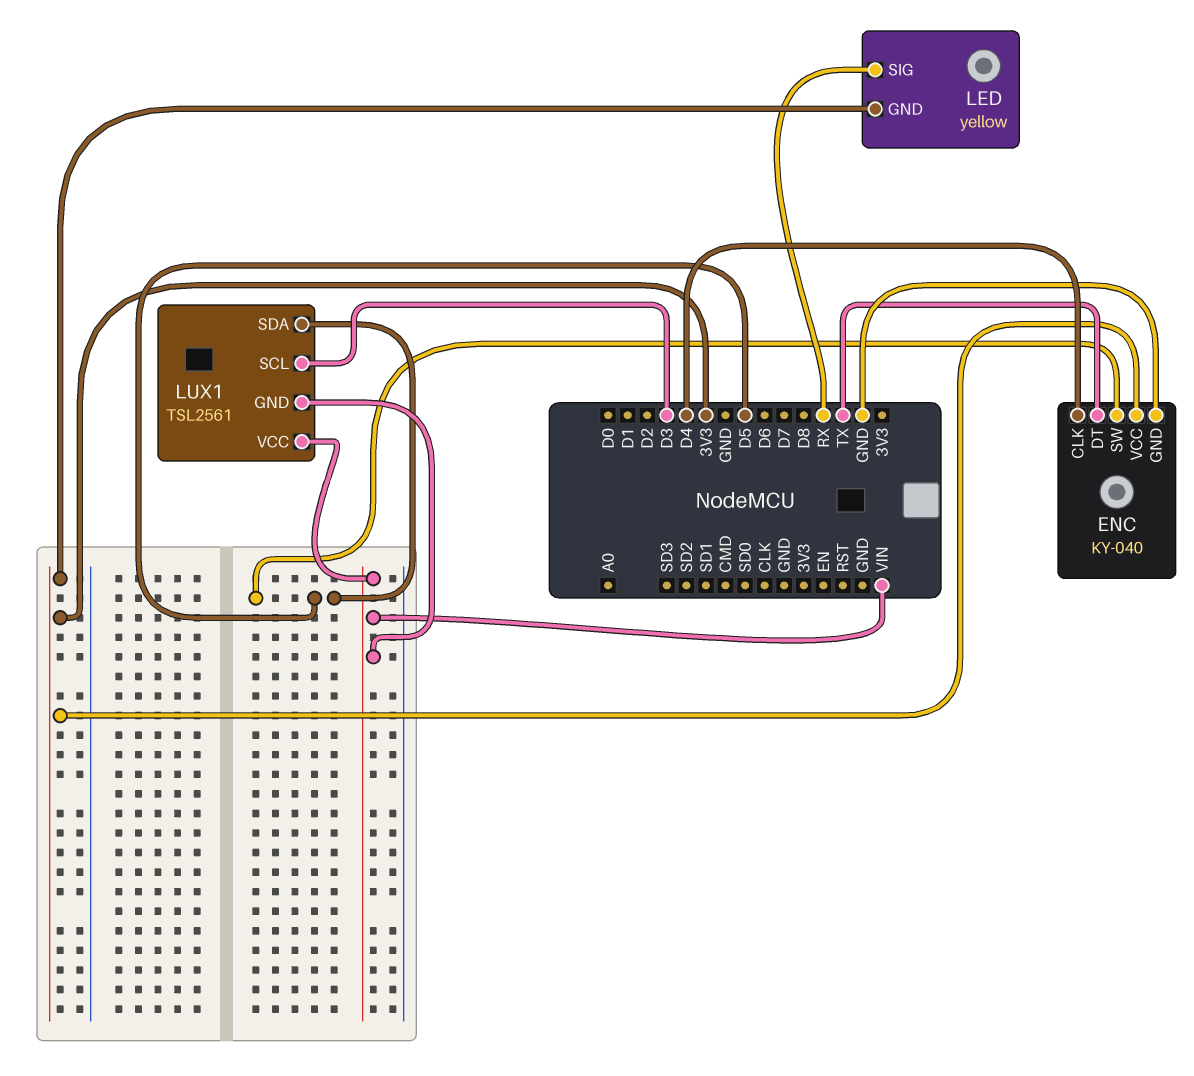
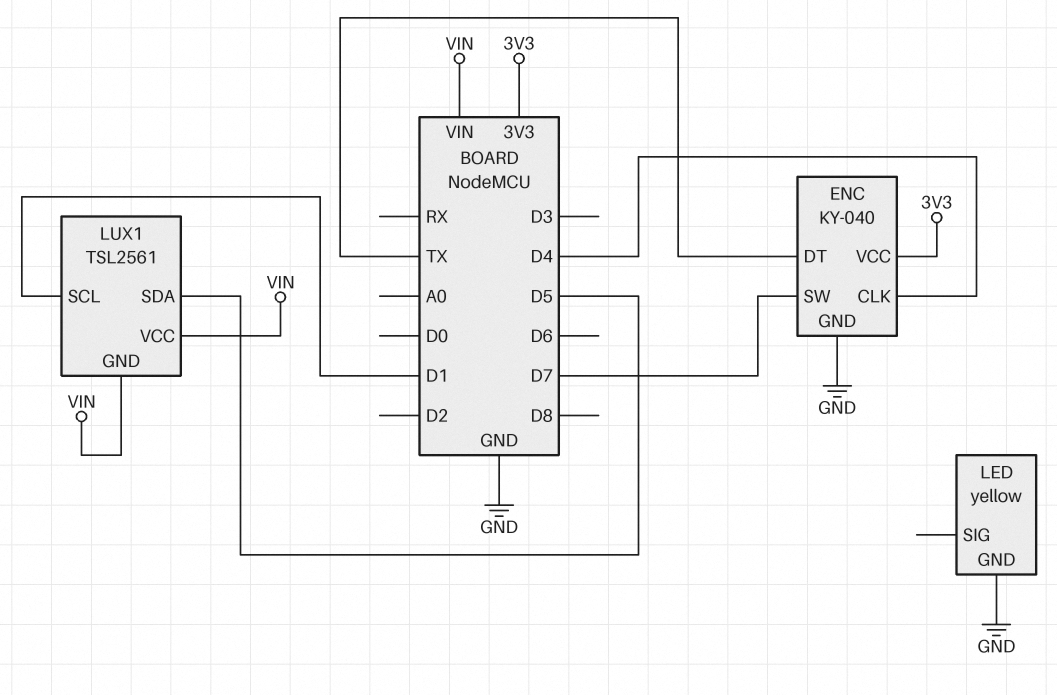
ENC pin SW: D5 -> D7
LED pin GND: 3V3 -> GND
LED pin SIG: RX -> none
LUX1 pin SCL: D3 -> D1

